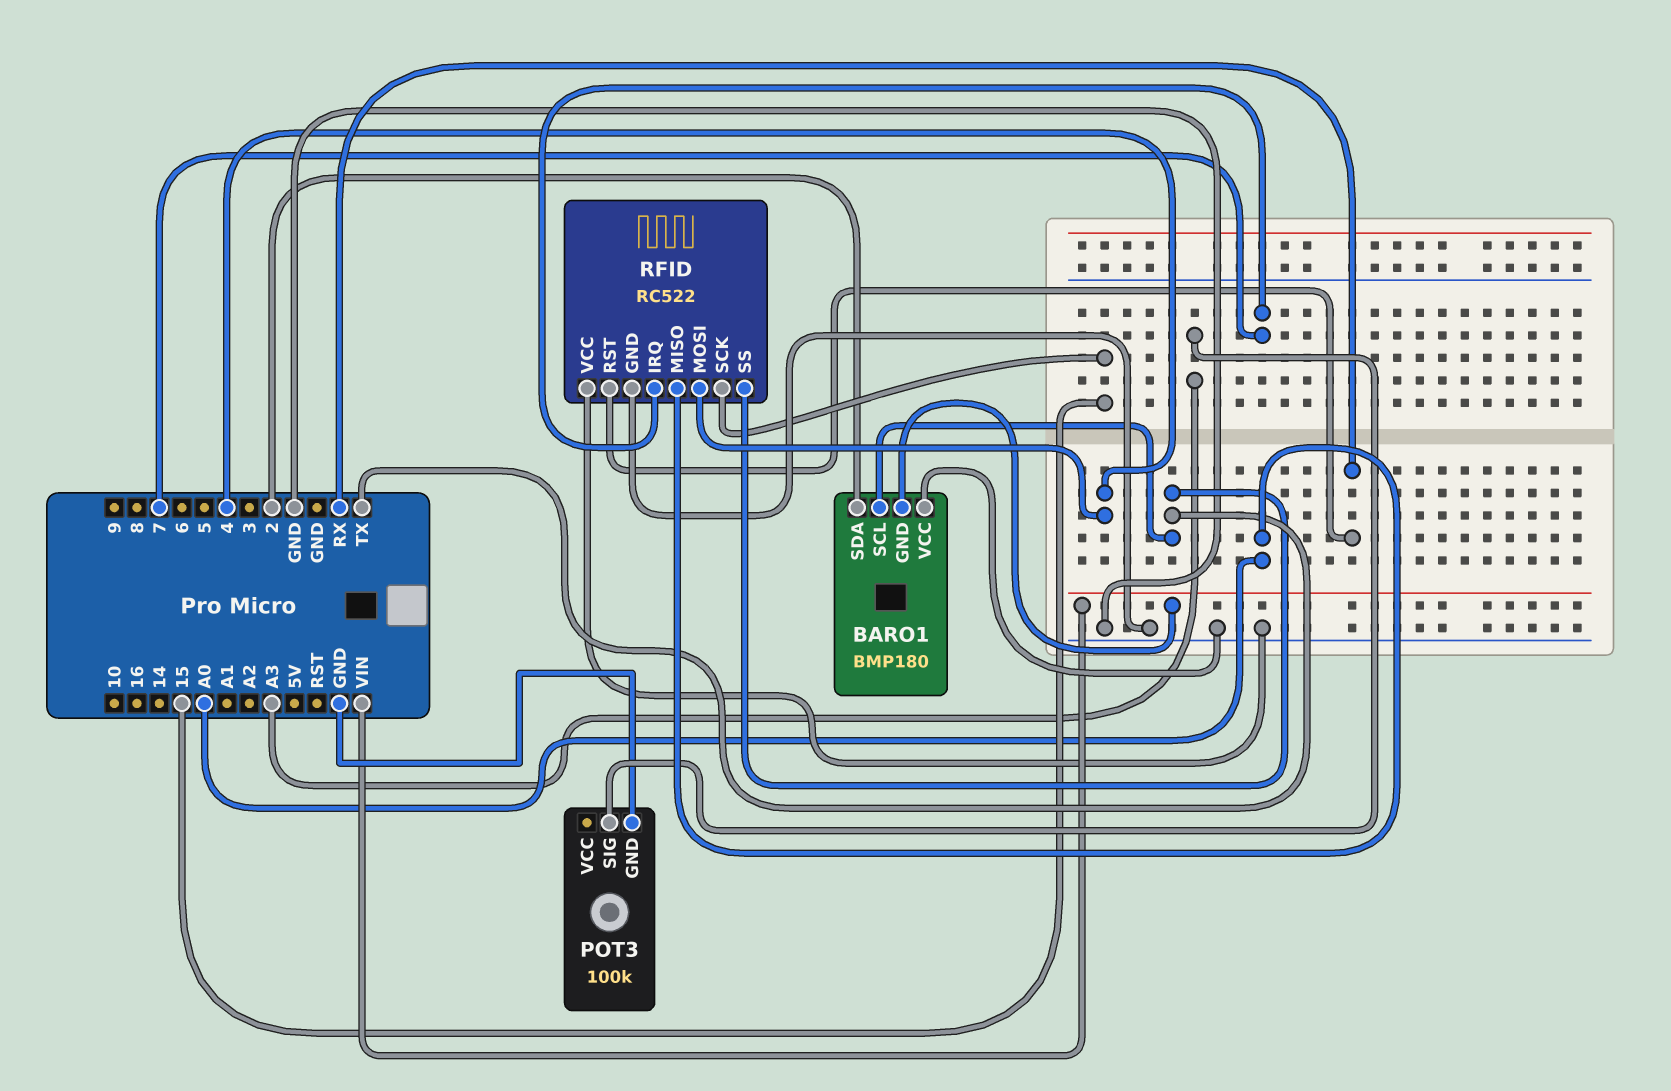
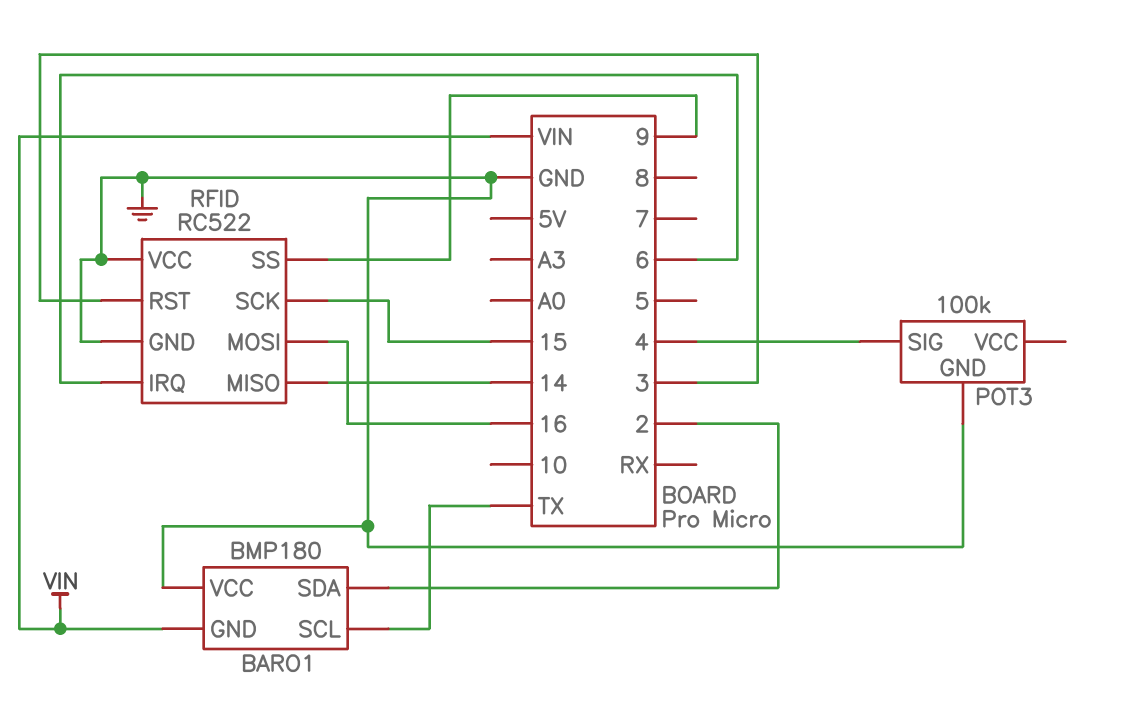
POT3 pin SIG: A3 -> 4
RFID pin IRQ: 7 -> 6
RFID pin MISO: A0 -> 14
RFID pin MOSI: 4 -> 16
RFID pin RST: RX -> 3
RFID pin SS: TX -> 9

